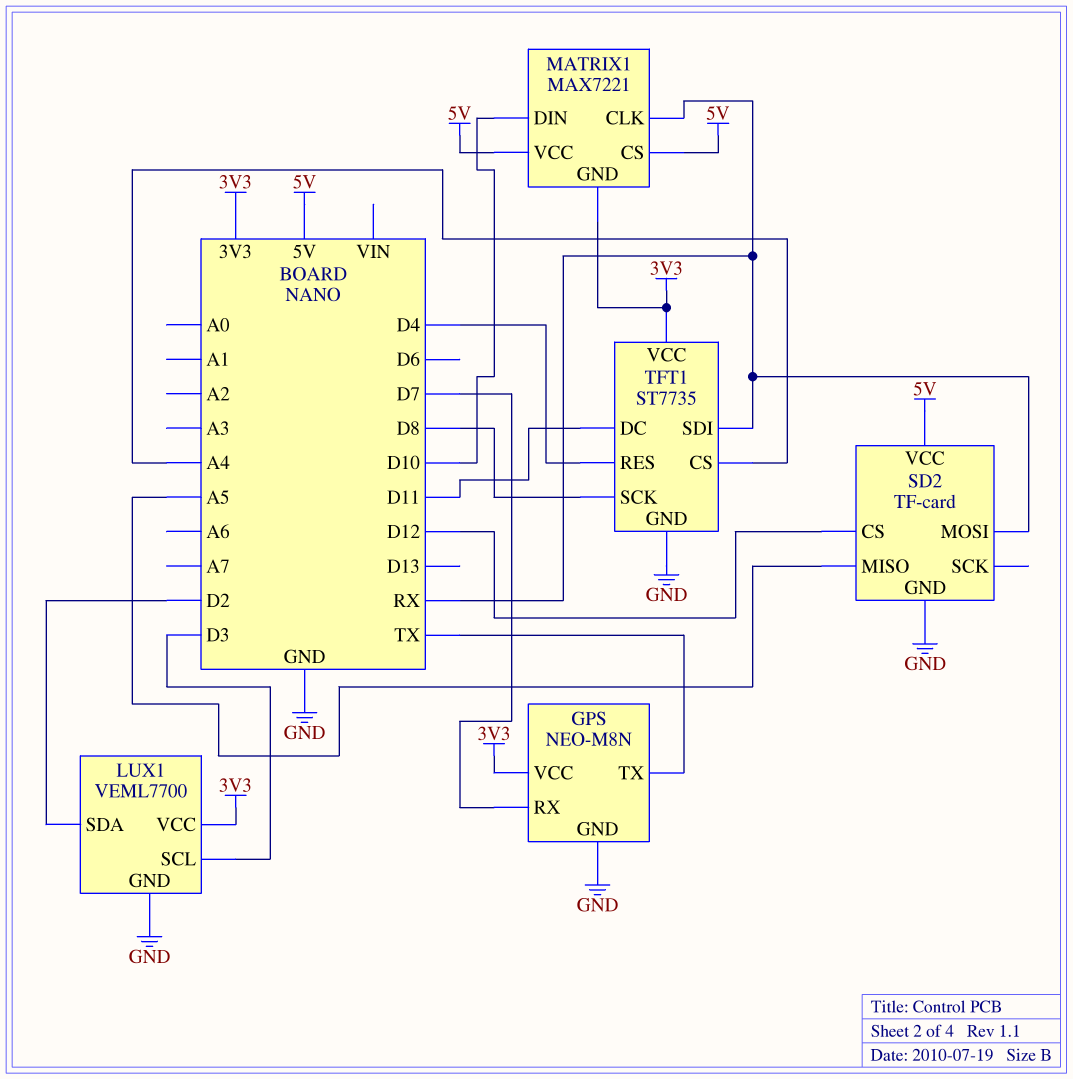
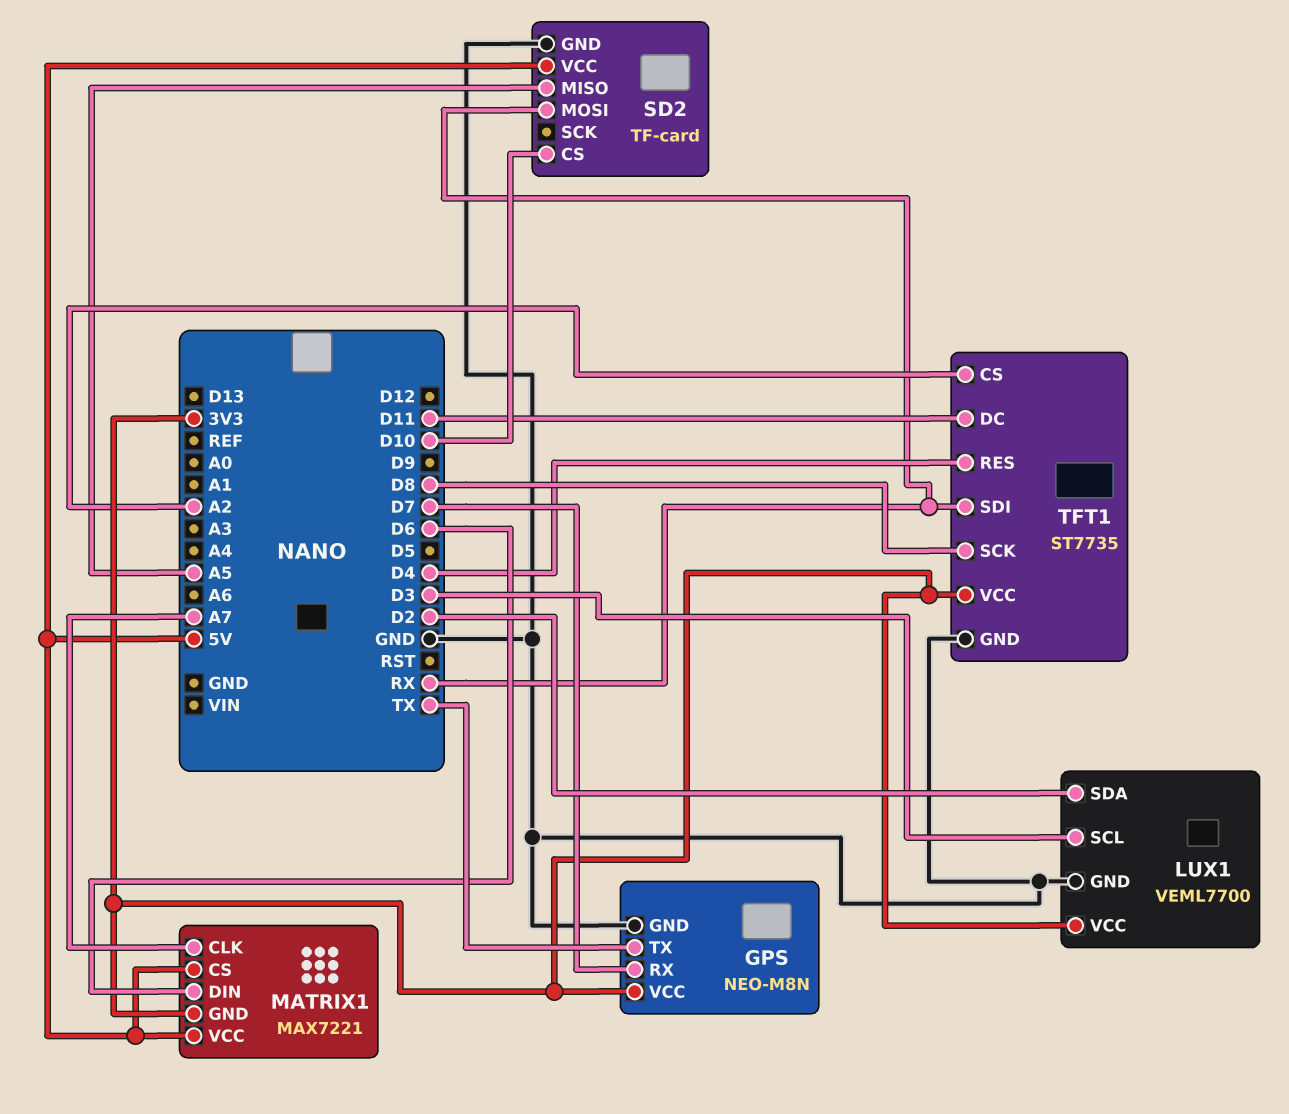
MATRIX1 pin CLK: RX -> A7
MATRIX1 pin DIN: D10 -> D6
SD2 pin CS: D12 -> D10
TFT1 pin CS: A4 -> A2

